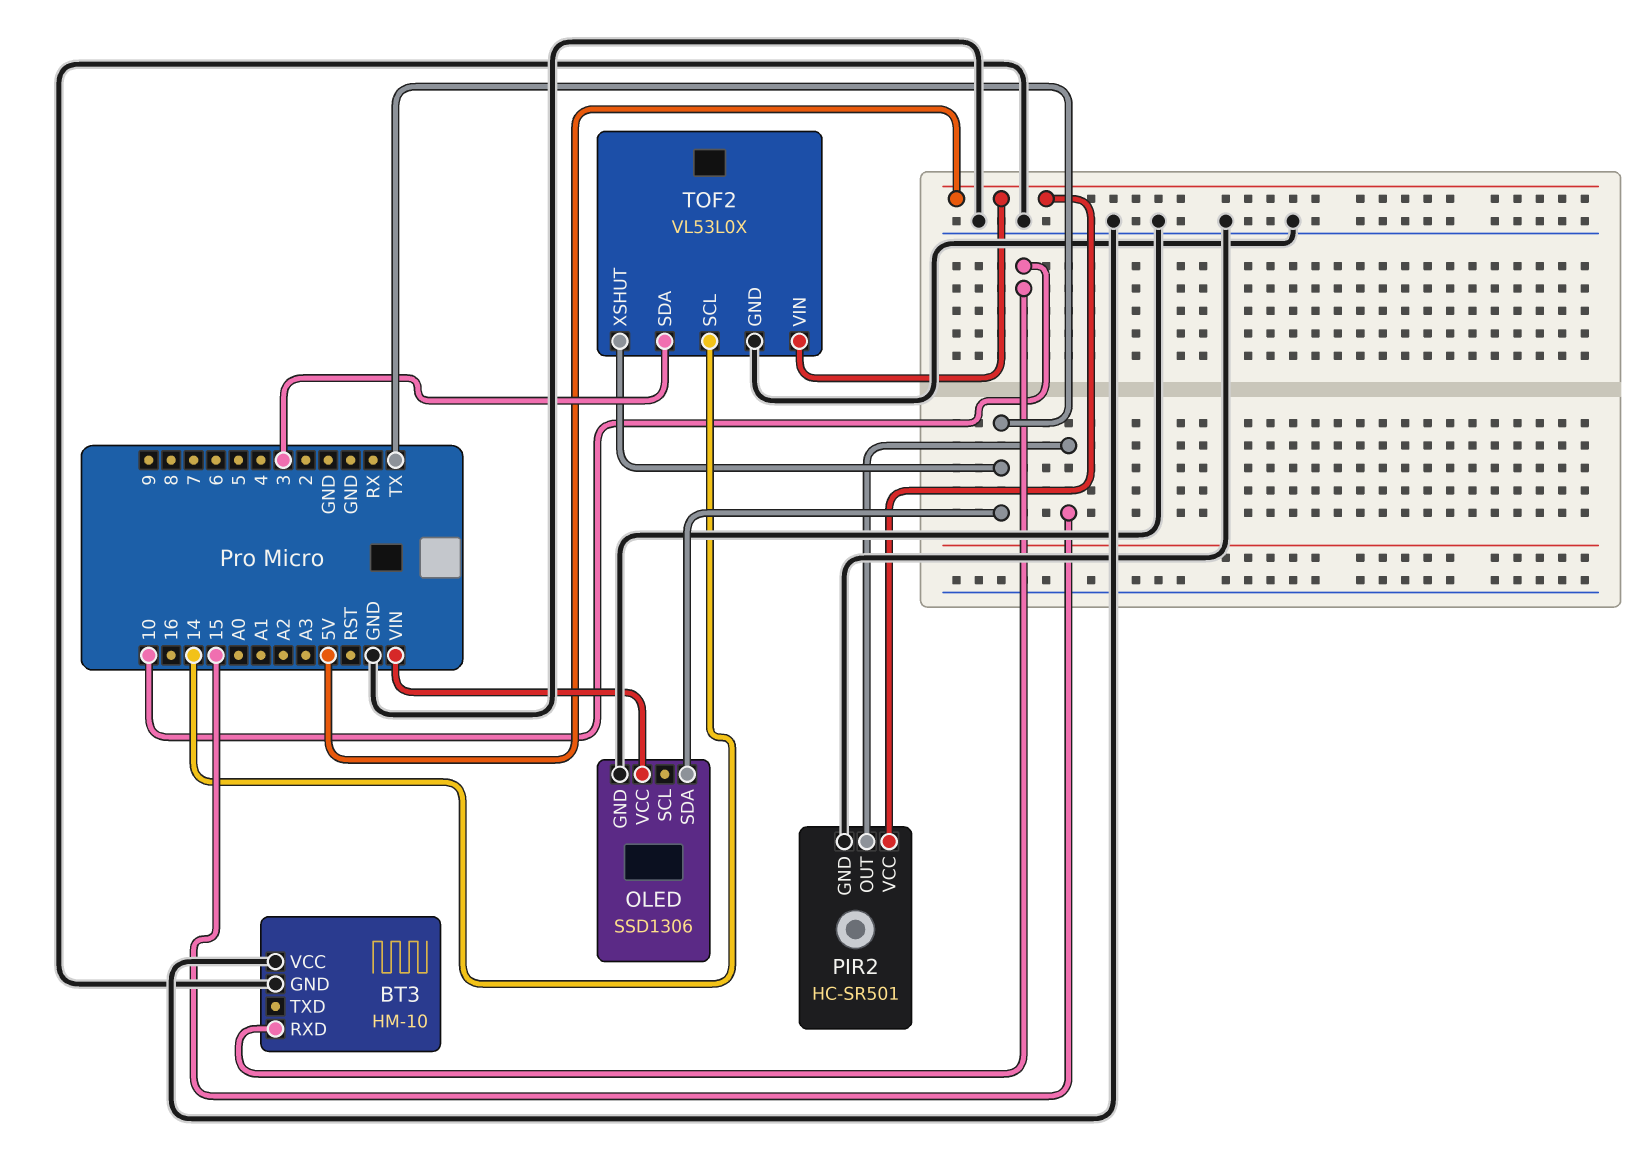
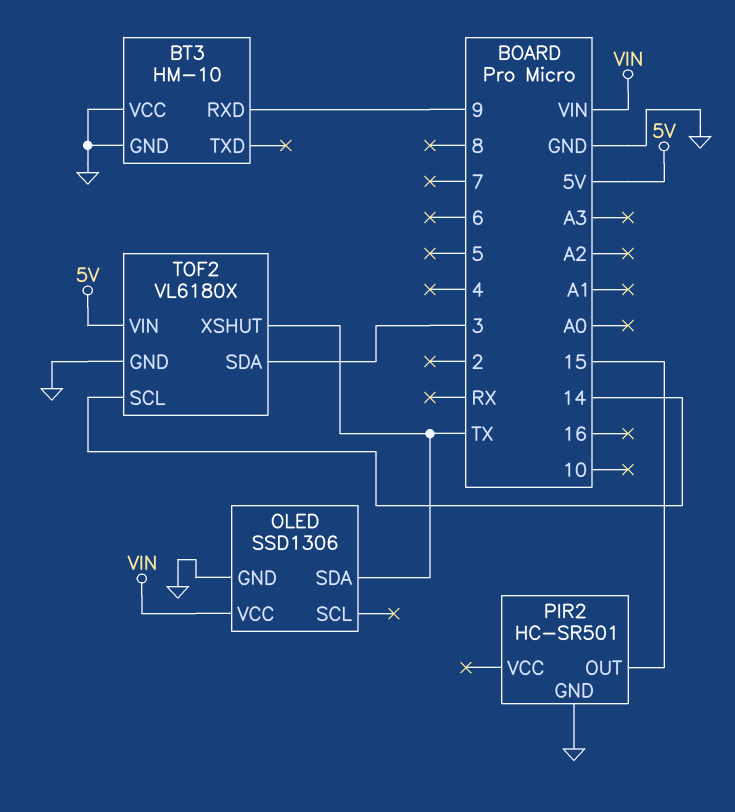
BT3 pin RXD: 10 -> 9
PIR2 pin VCC: 5V -> none
TOF2: VL53L0X -> VL6180X

